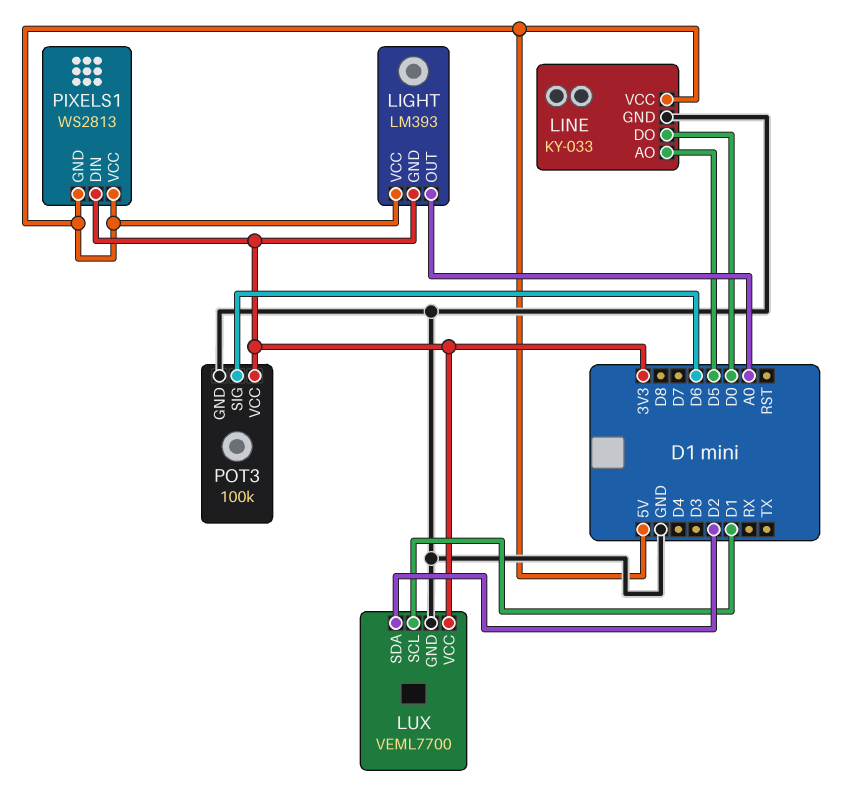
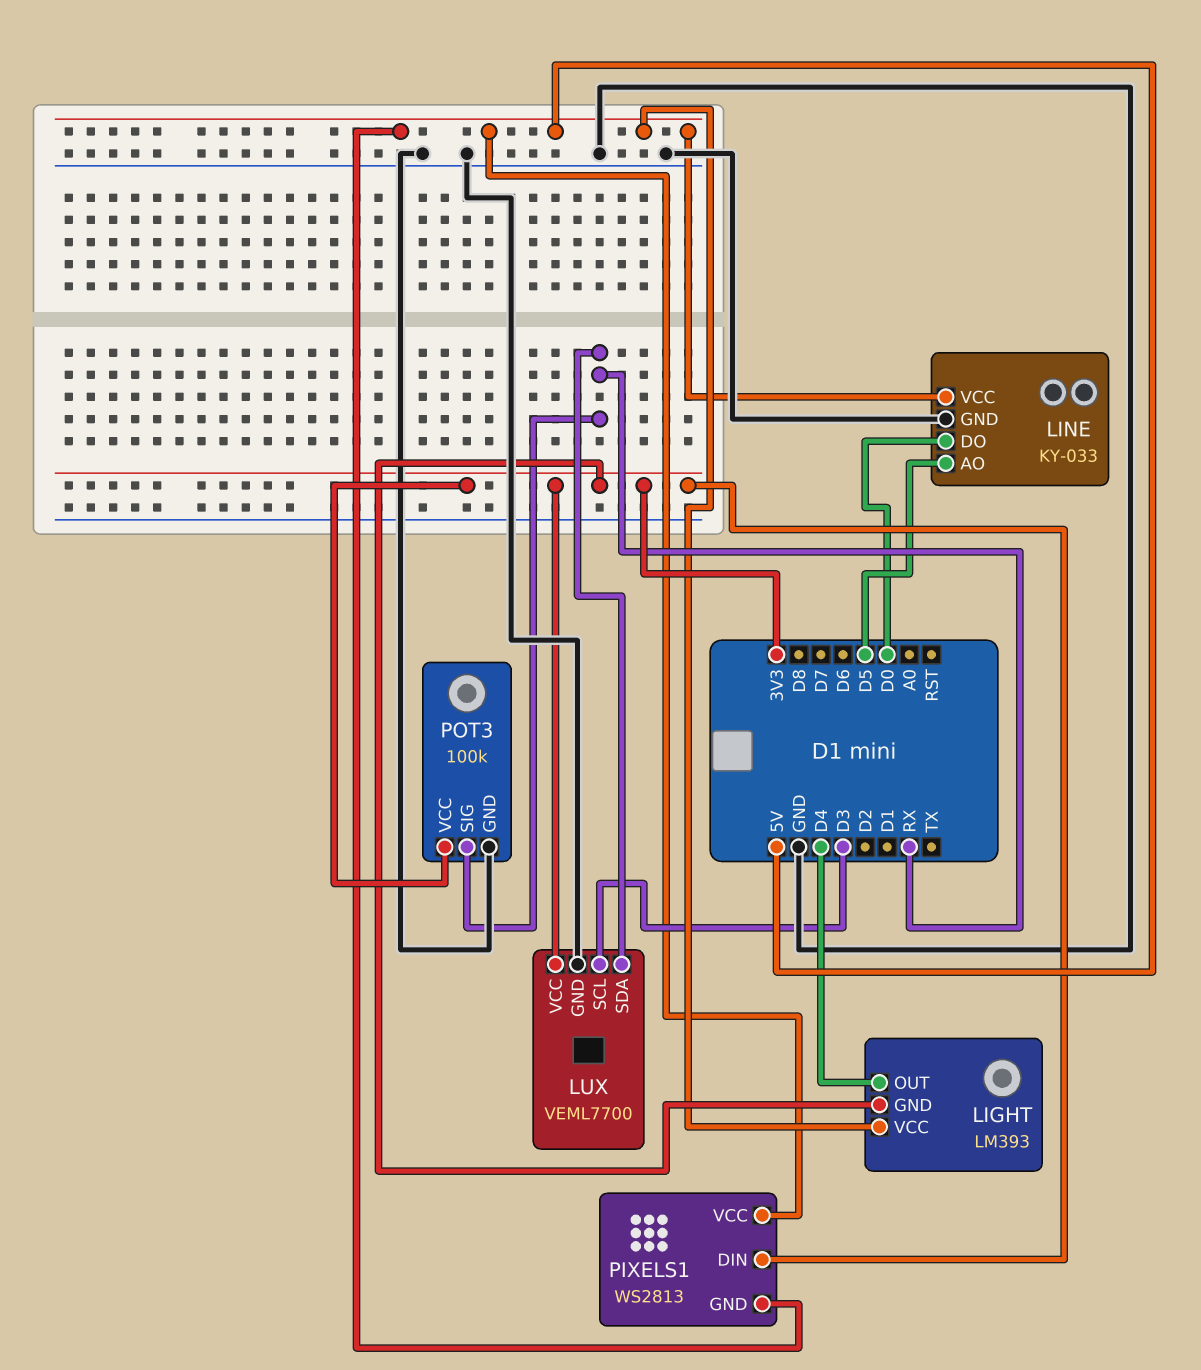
LIGHT pin OUT: A0 -> D4
LUX pin SCL: D1 -> D3
LUX pin SDA: D2 -> RX
POT3 pin SIG: D6 -> RX

